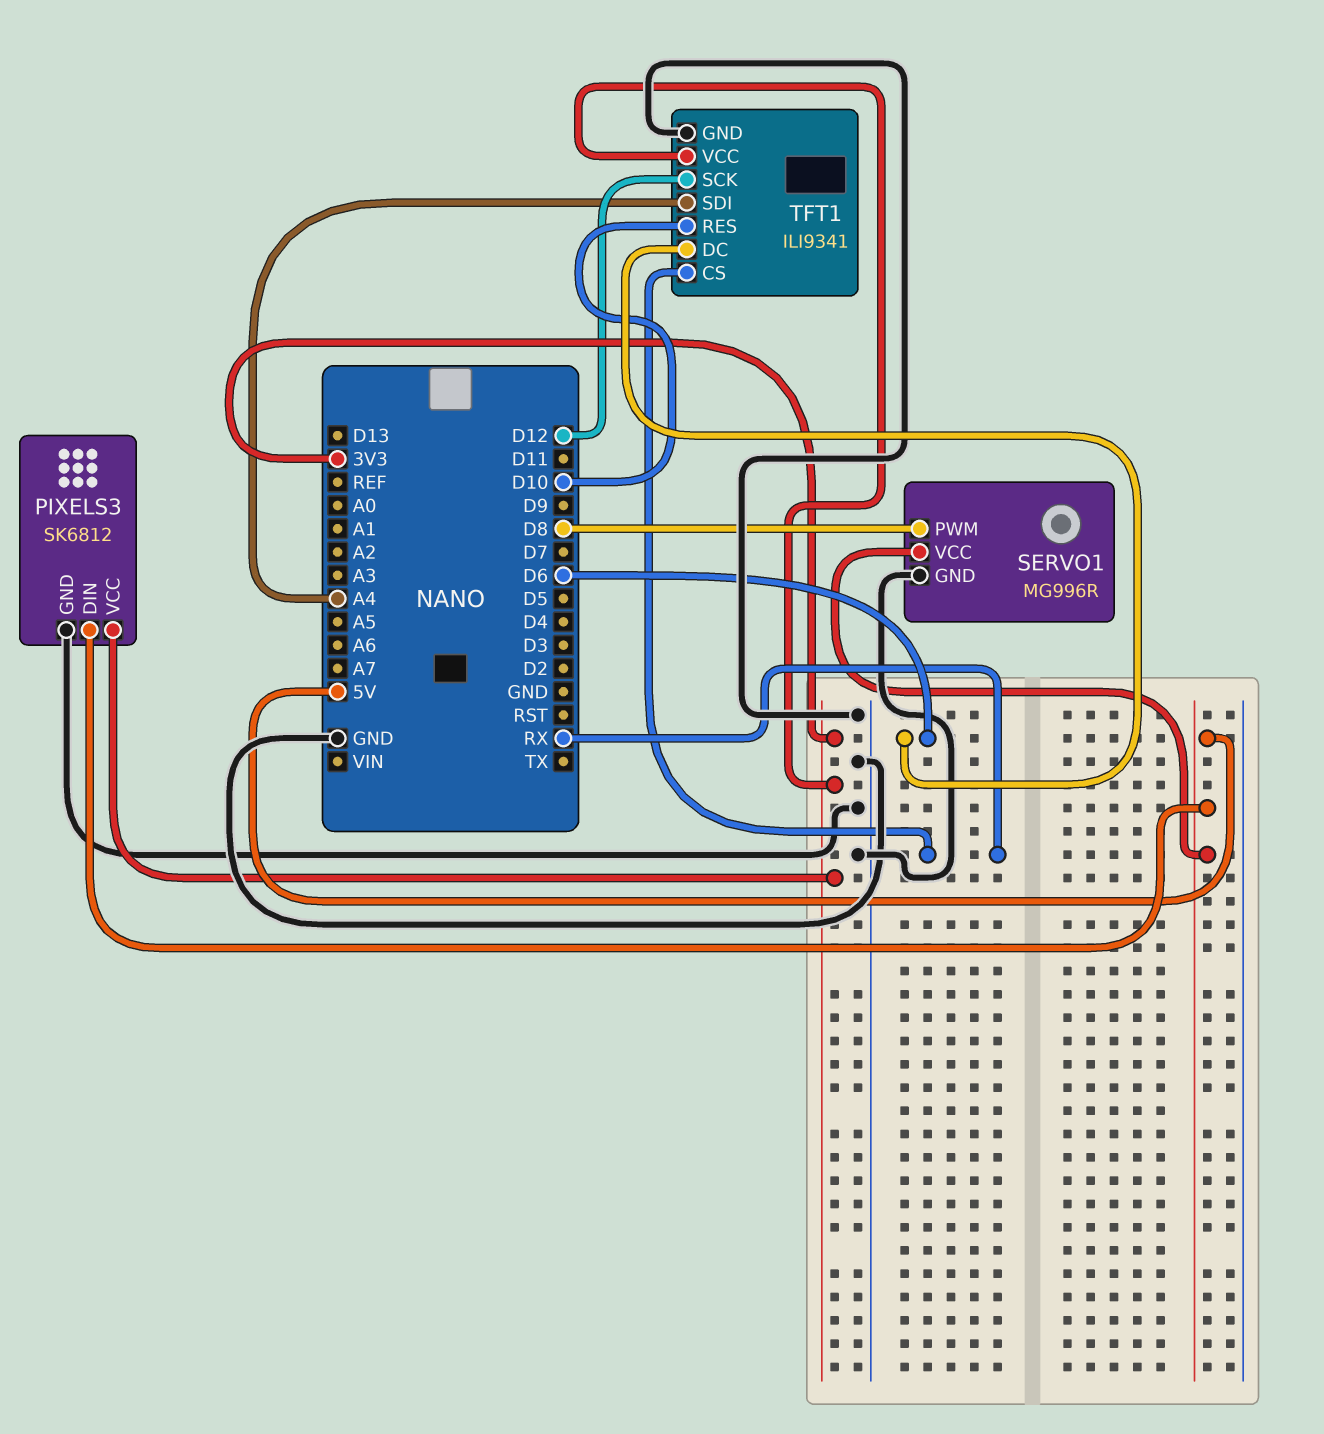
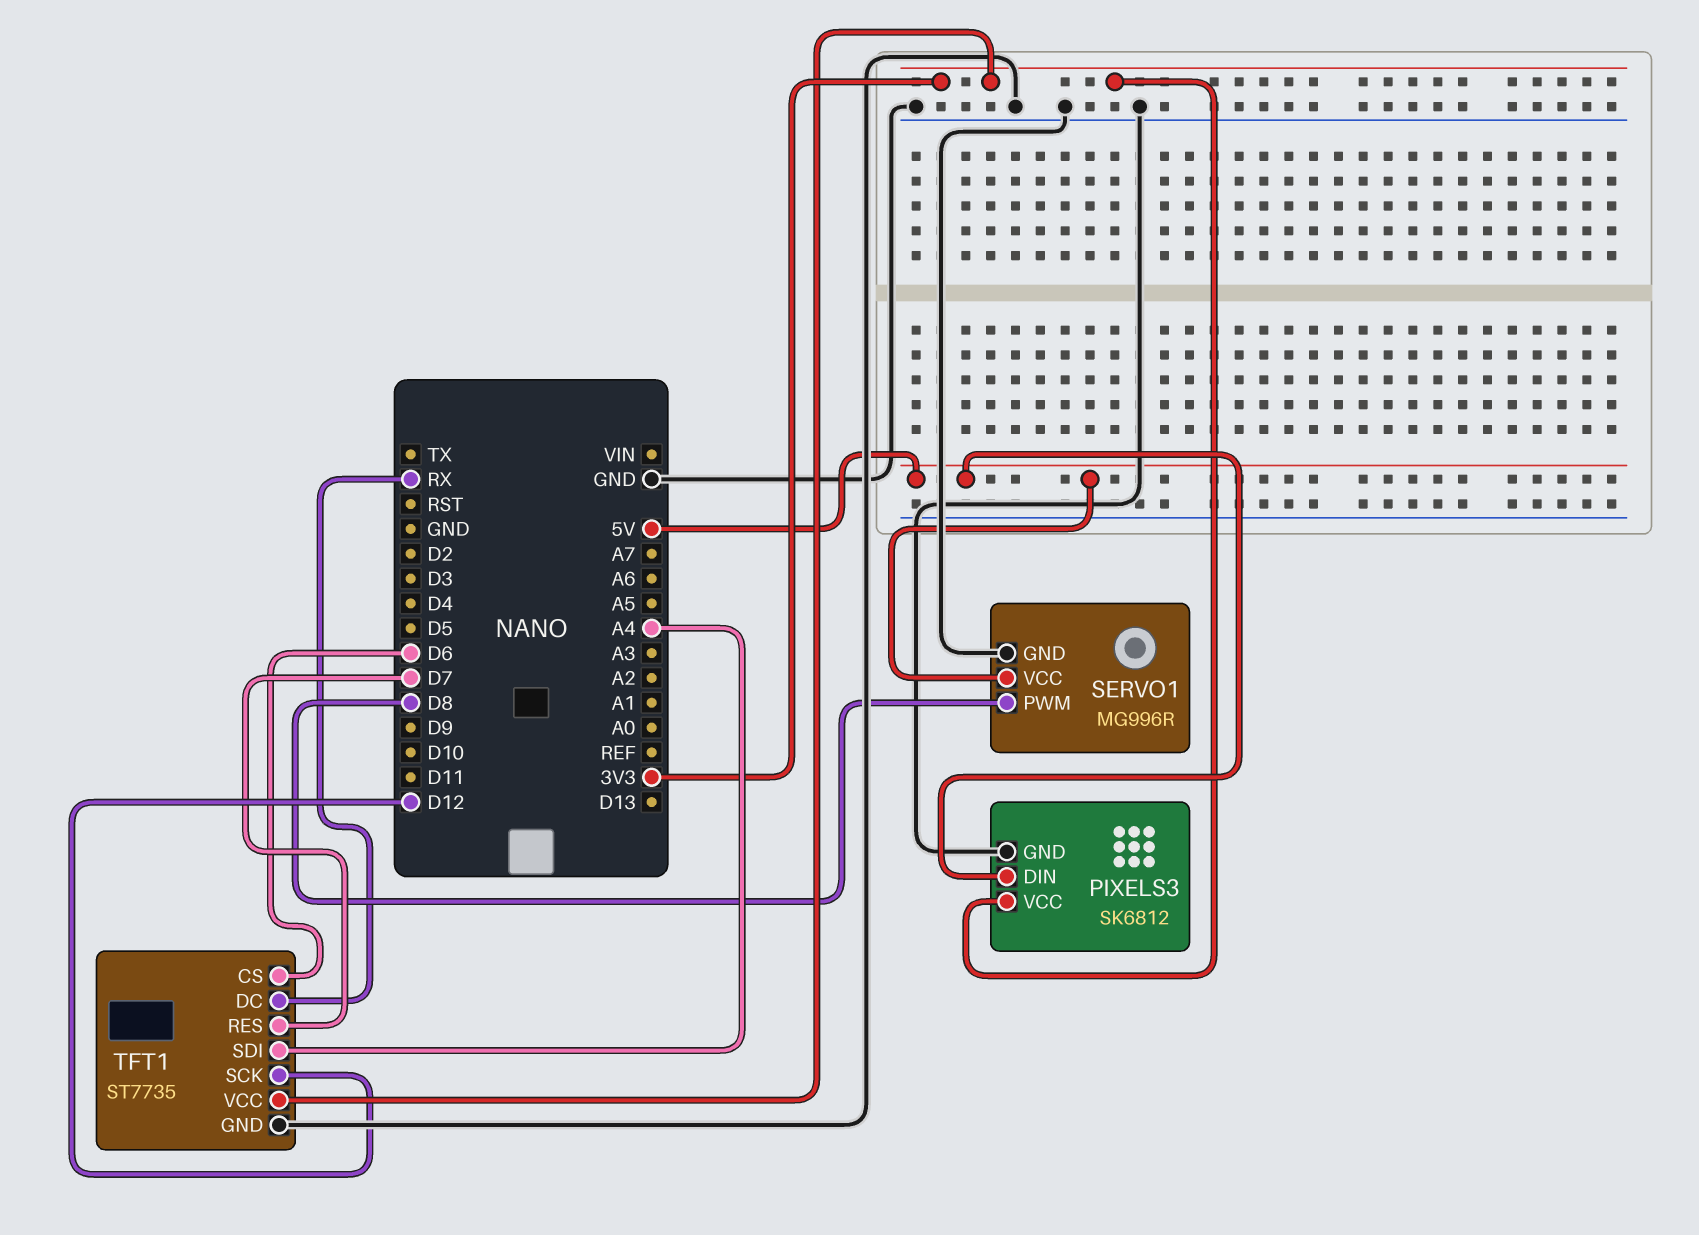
TFT1: ILI9341 -> ST7735
TFT1 pin CS: RX -> D6
TFT1 pin DC: D6 -> RX
TFT1 pin RES: D10 -> D7

